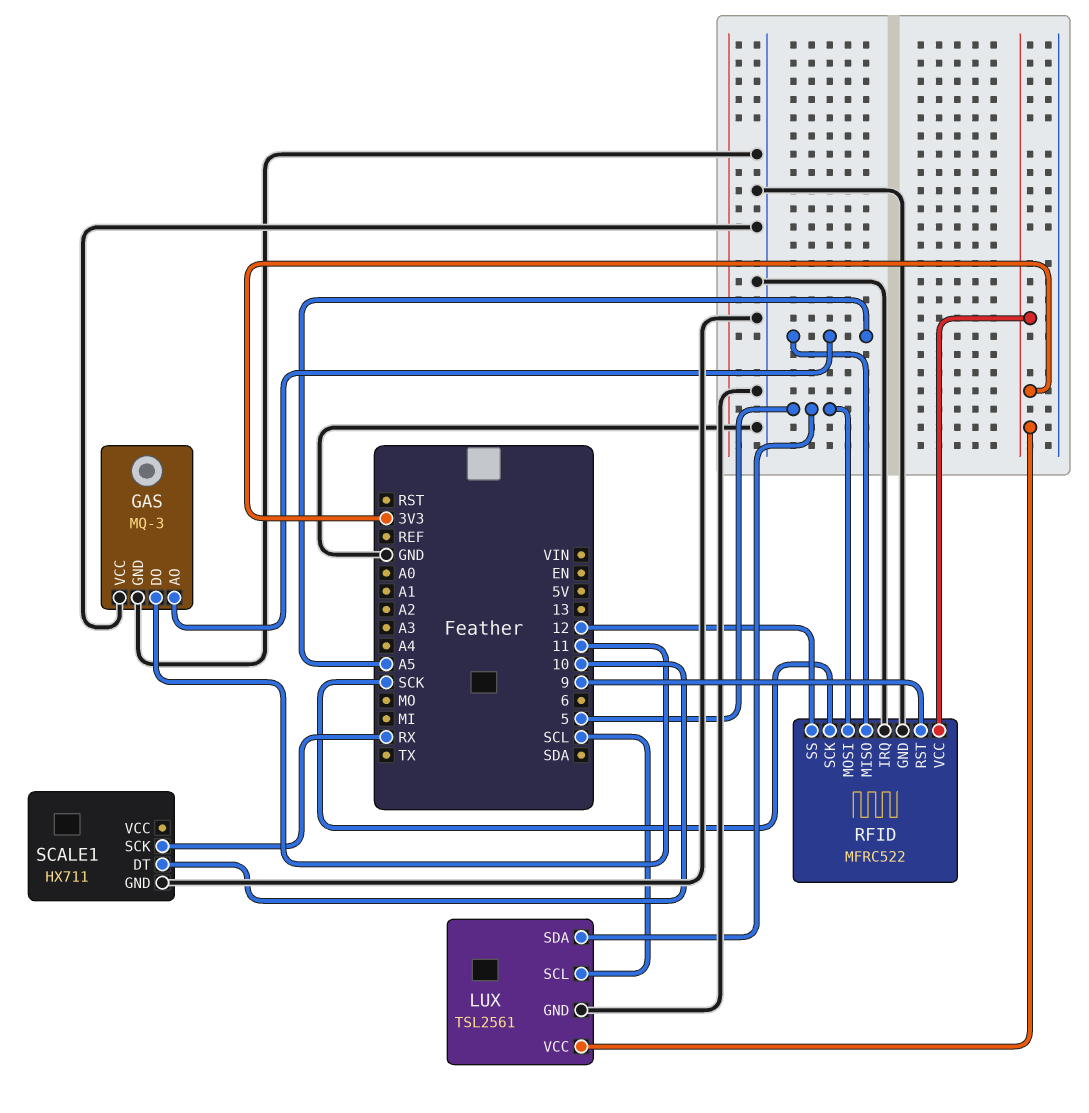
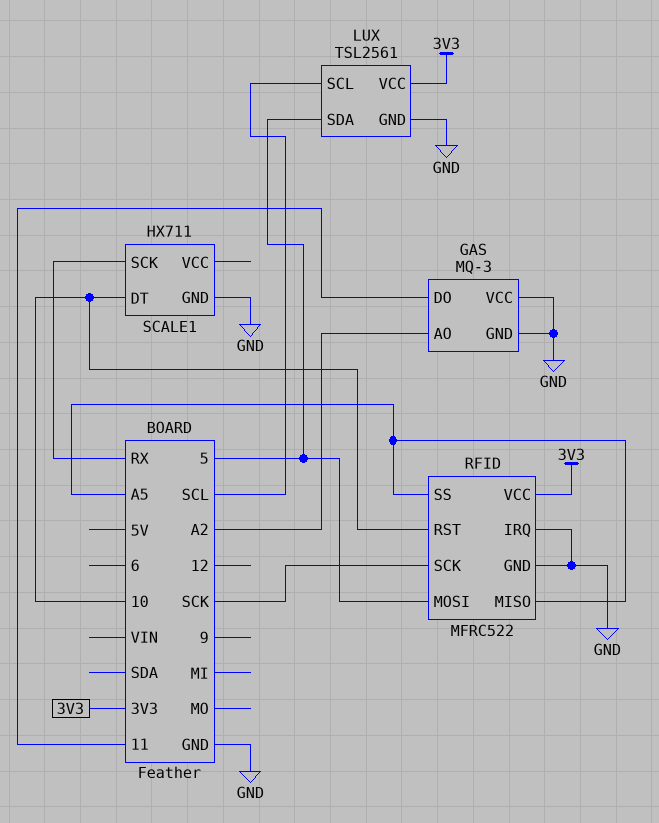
GAS pin AO: A5 -> A2
RFID pin RST: 9 -> 10
RFID pin SS: 12 -> A5

